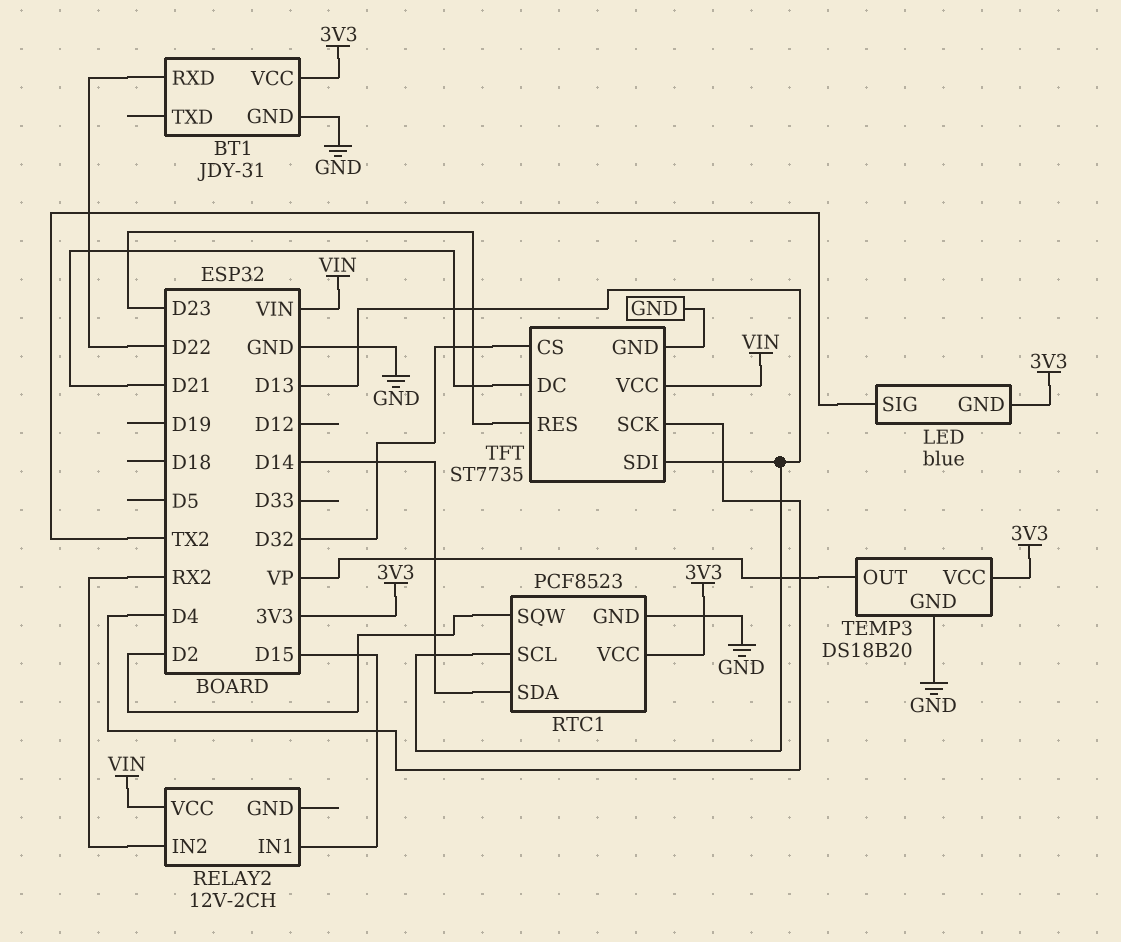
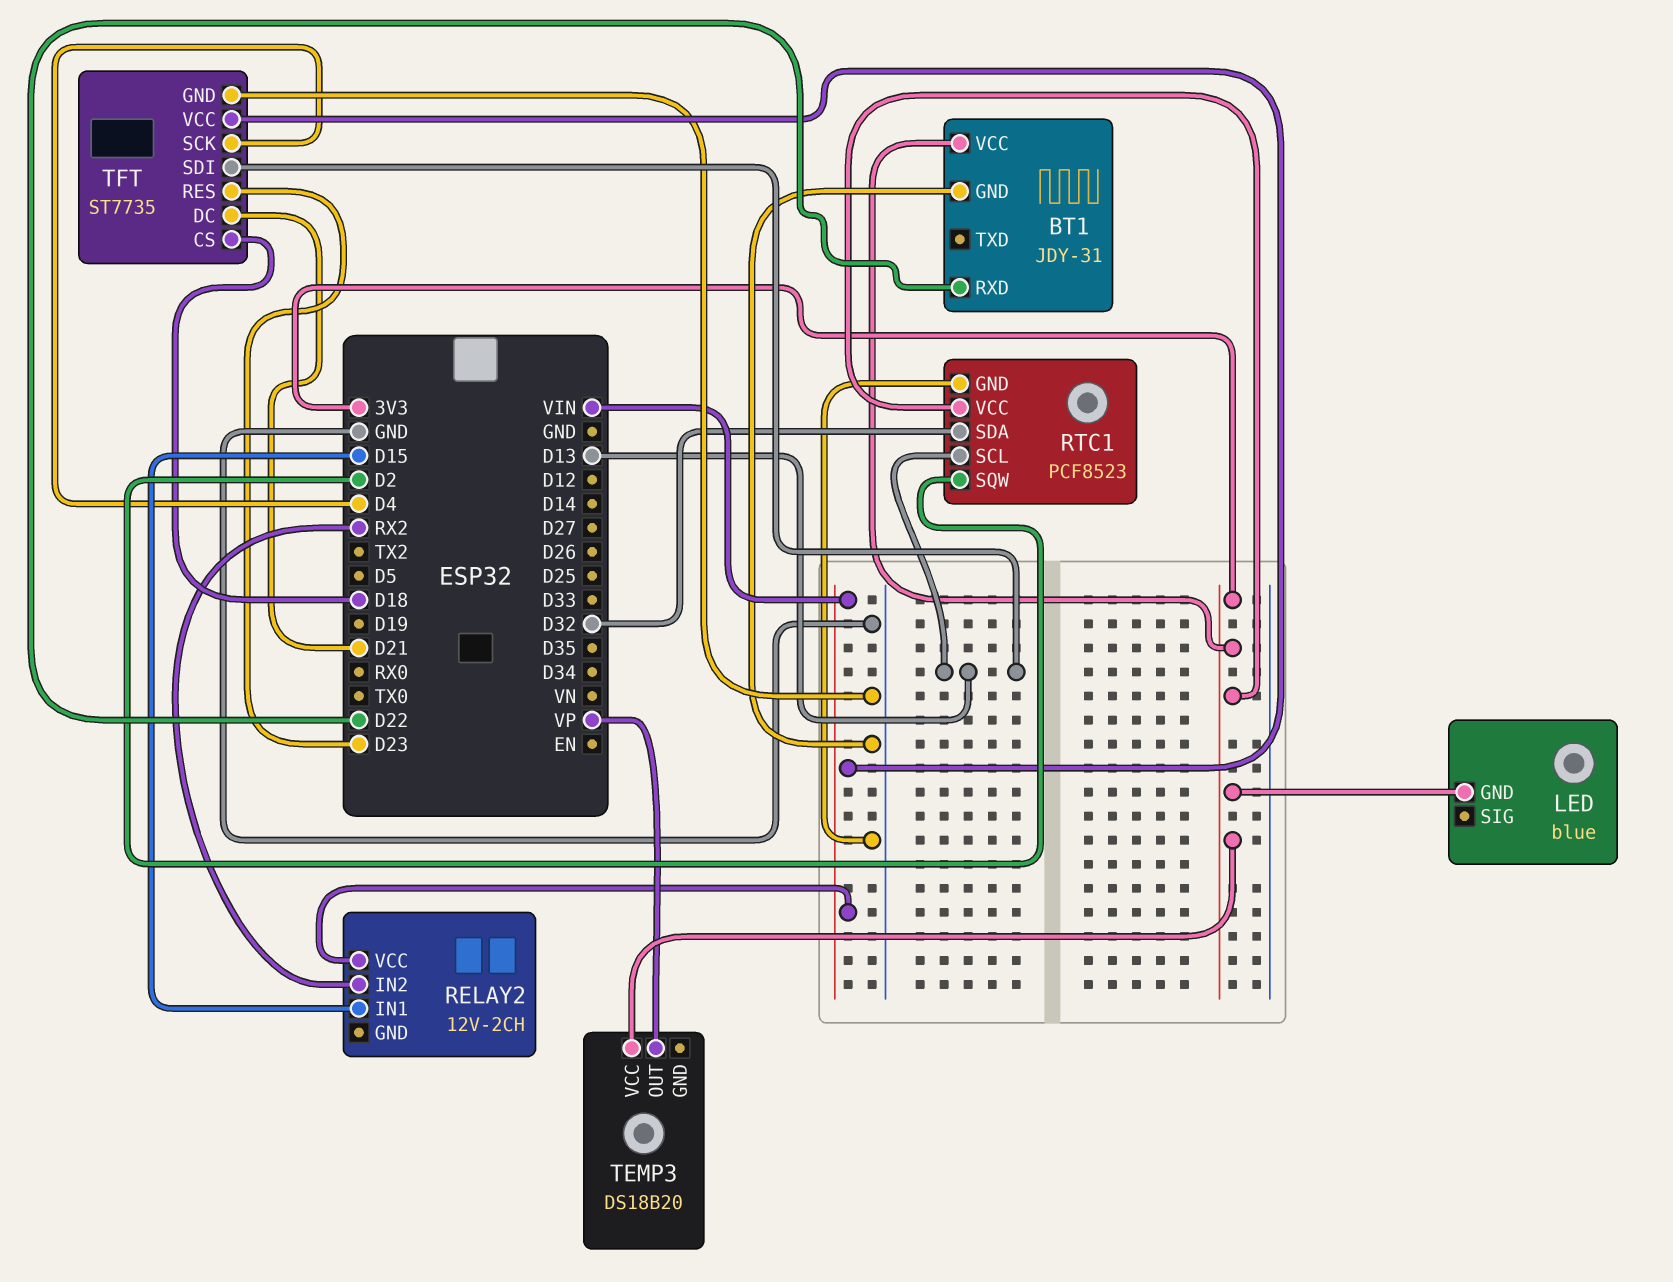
LED pin SIG: TX2 -> none
RTC1 pin SDA: D14 -> D32
TEMP3 pin GND: GND -> none
TFT pin CS: D32 -> D18

